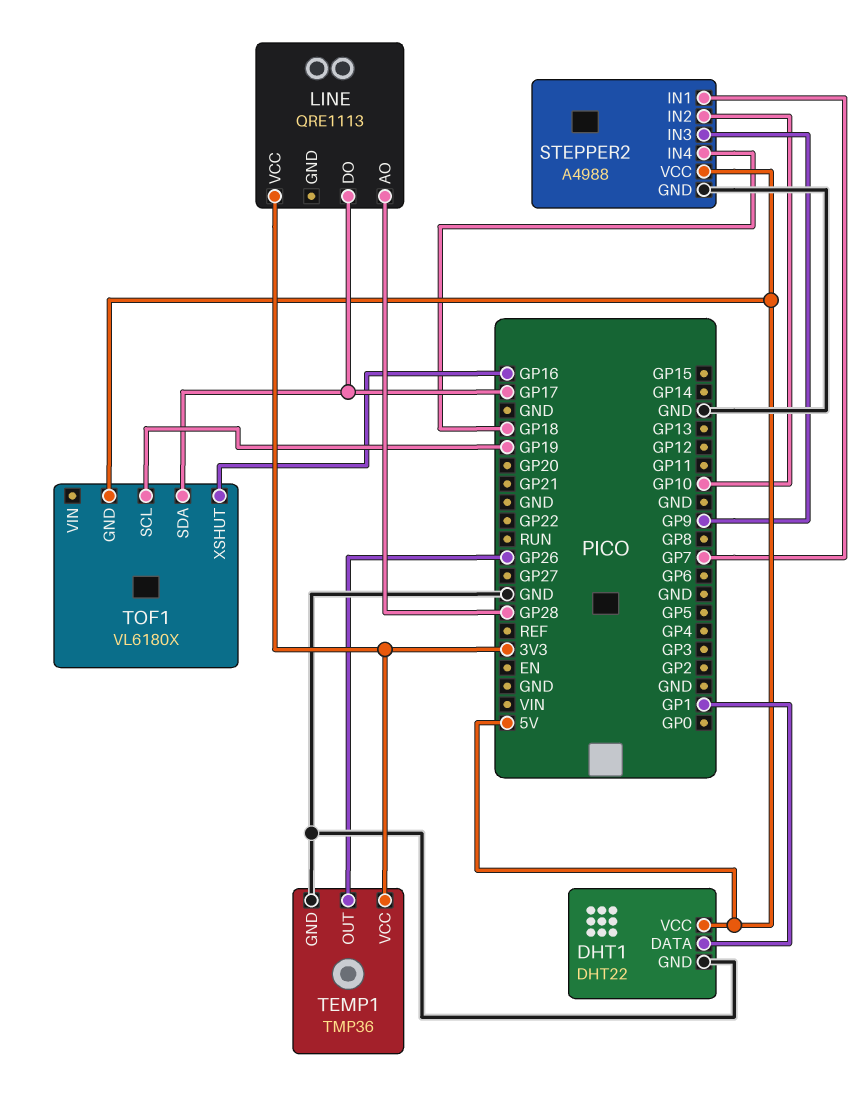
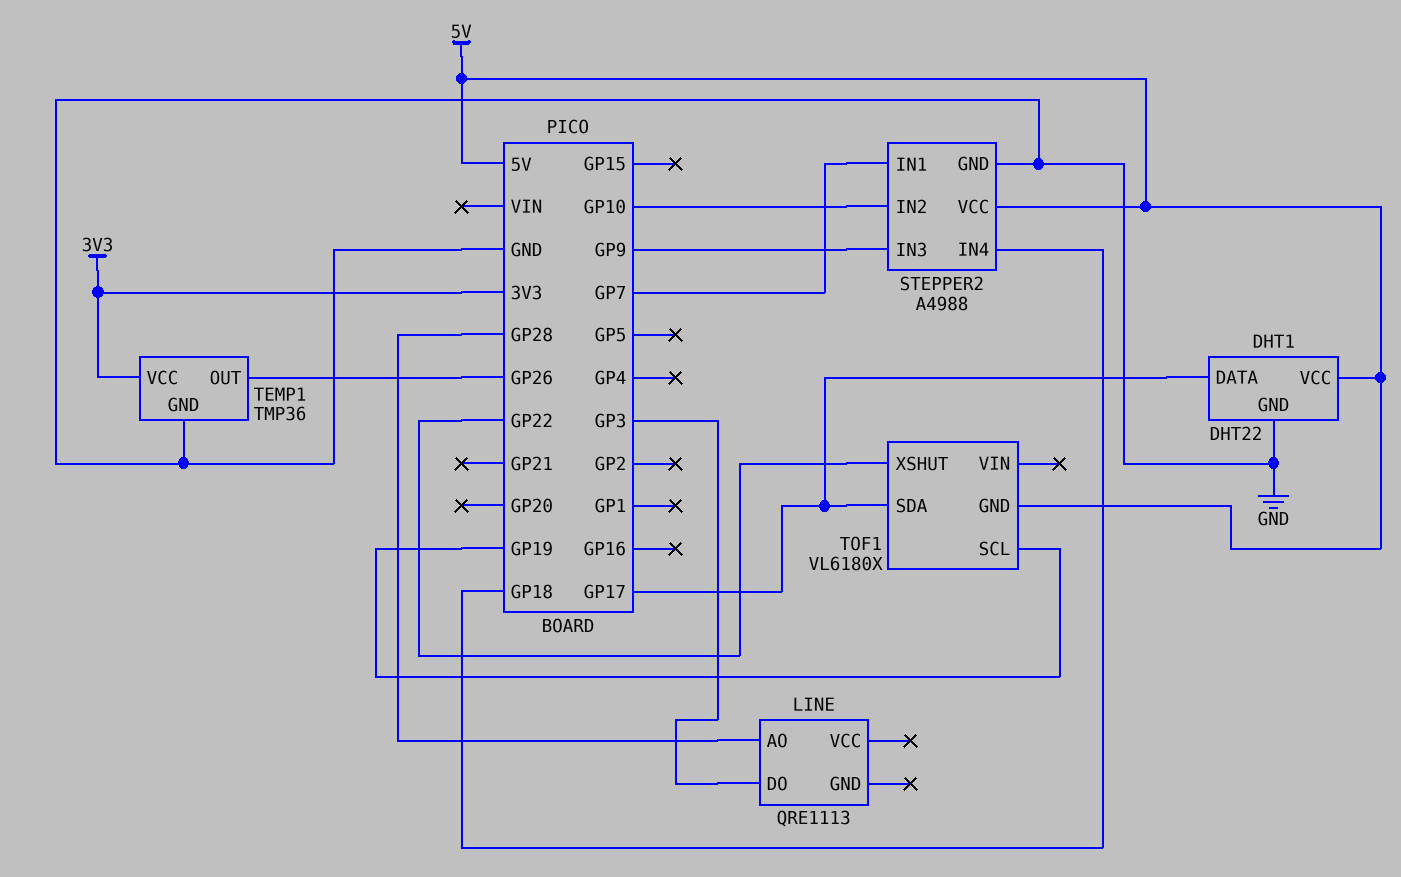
DHT1 pin DATA: GP1 -> GP17
LINE pin DO: GP17 -> GP3
LINE pin VCC: 3V3 -> none
TOF1 pin XSHUT: GP16 -> GP22

